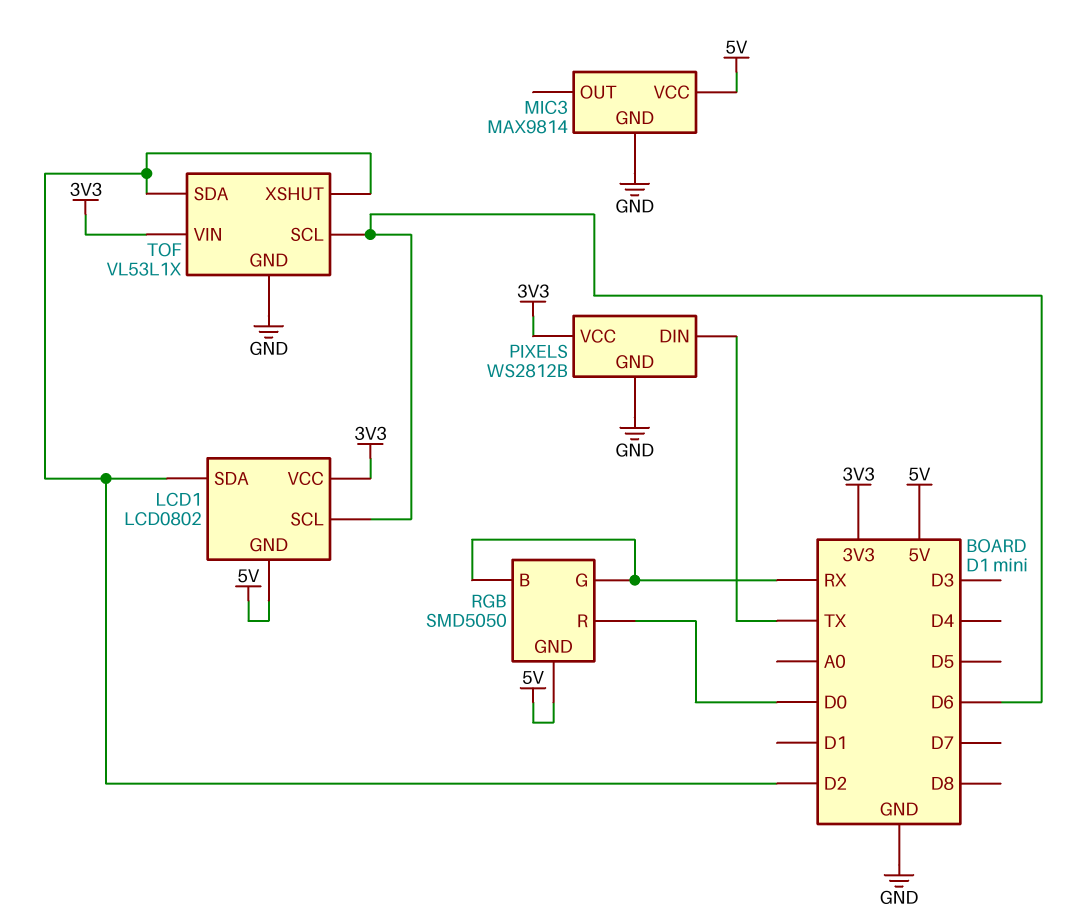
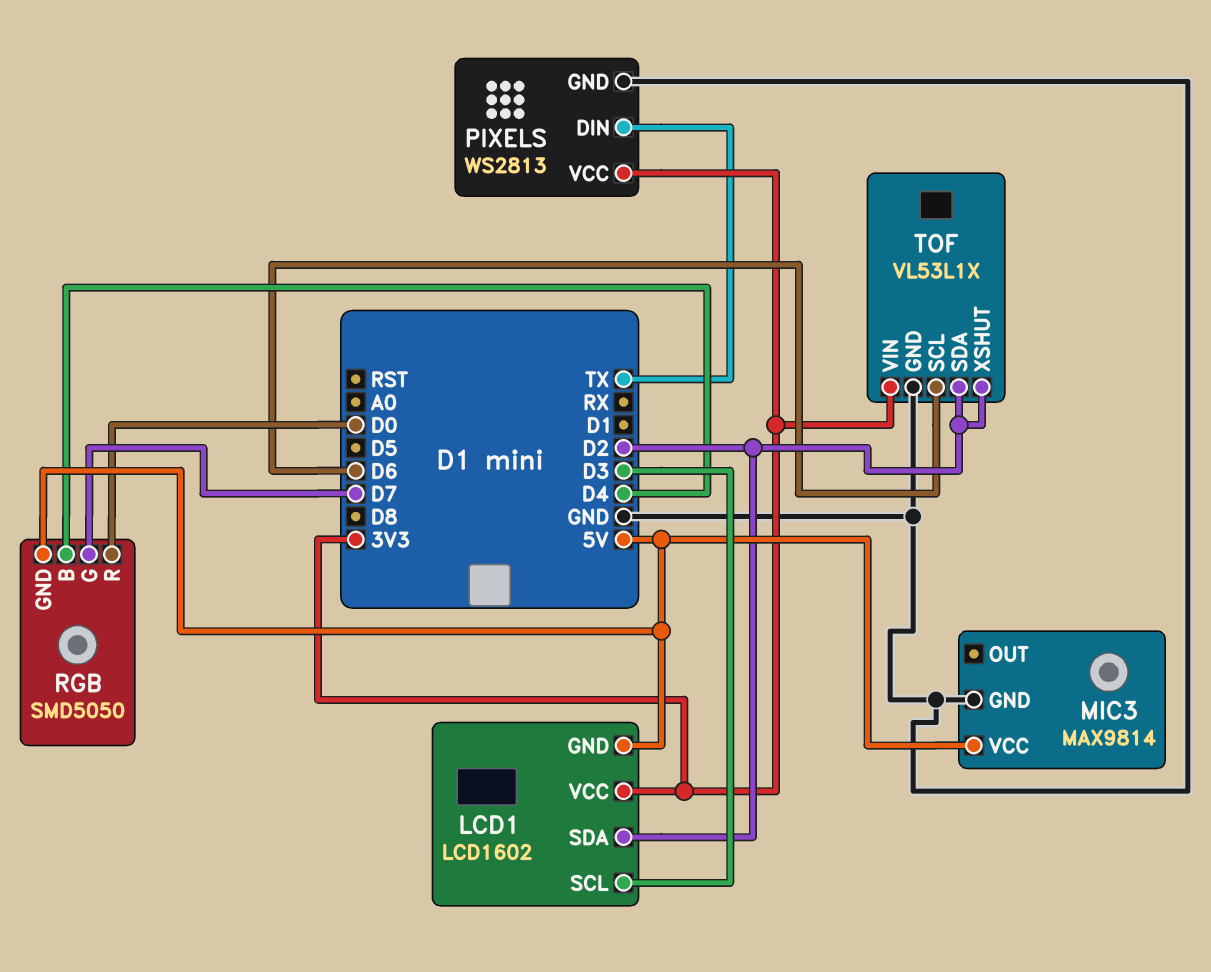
LCD1: LCD0802 -> LCD1602
LCD1 pin SCL: D6 -> D3
PIXELS: WS2812B -> WS2813
RGB pin B: RX -> D4
RGB pin G: RX -> D7

